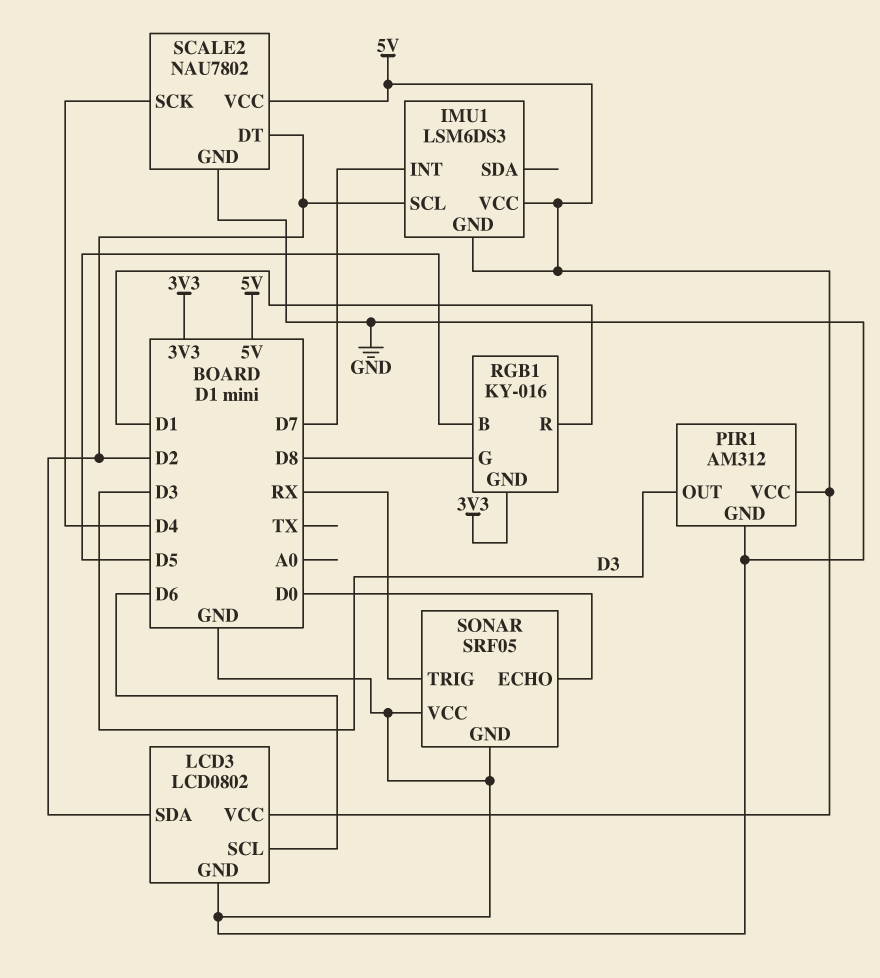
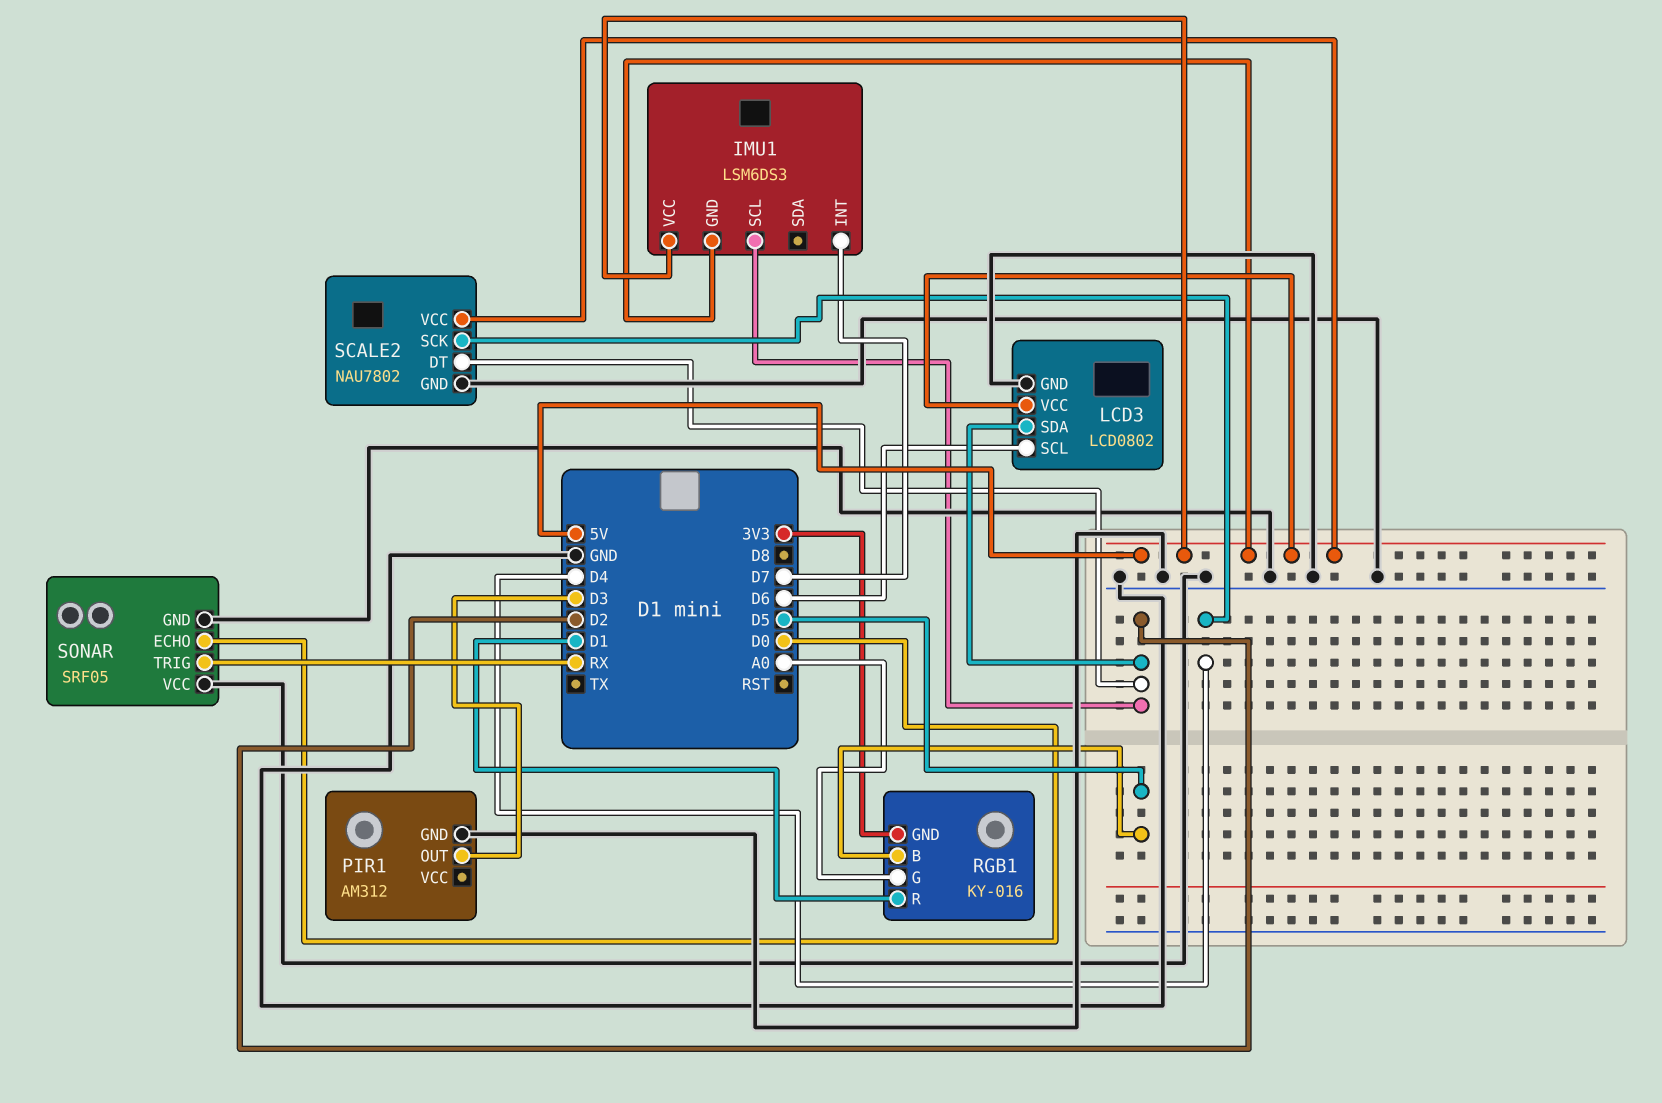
PIR1 pin VCC: 5V -> none
RGB1 pin G: D8 -> A0

